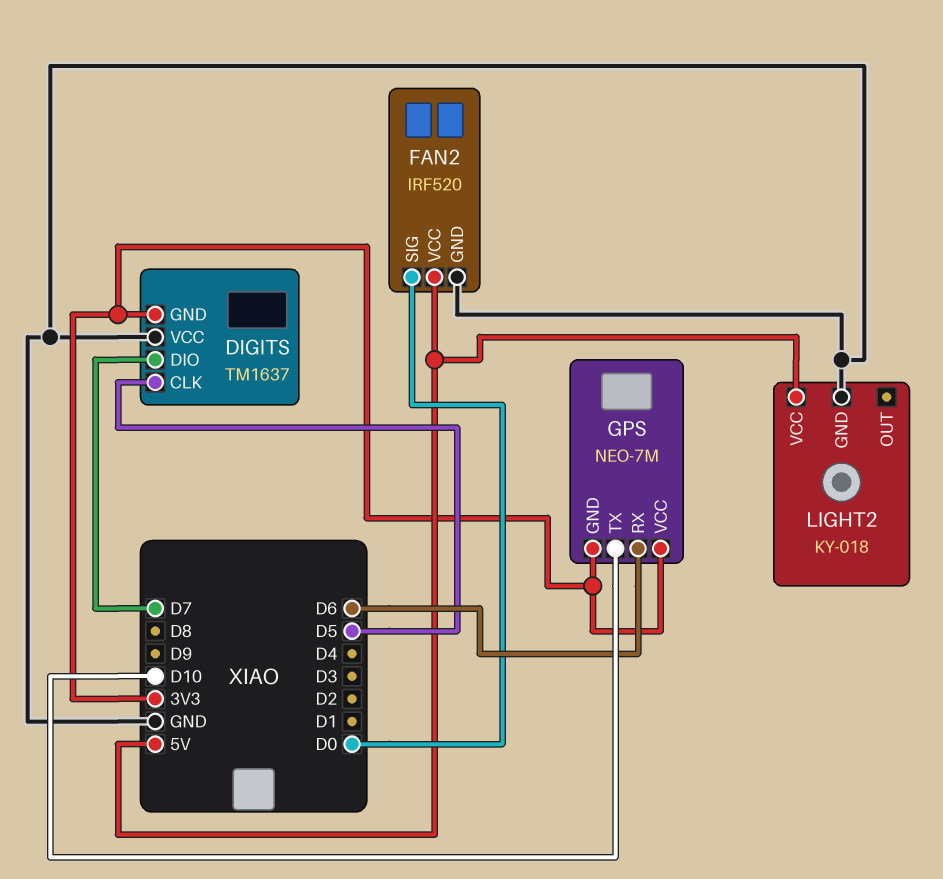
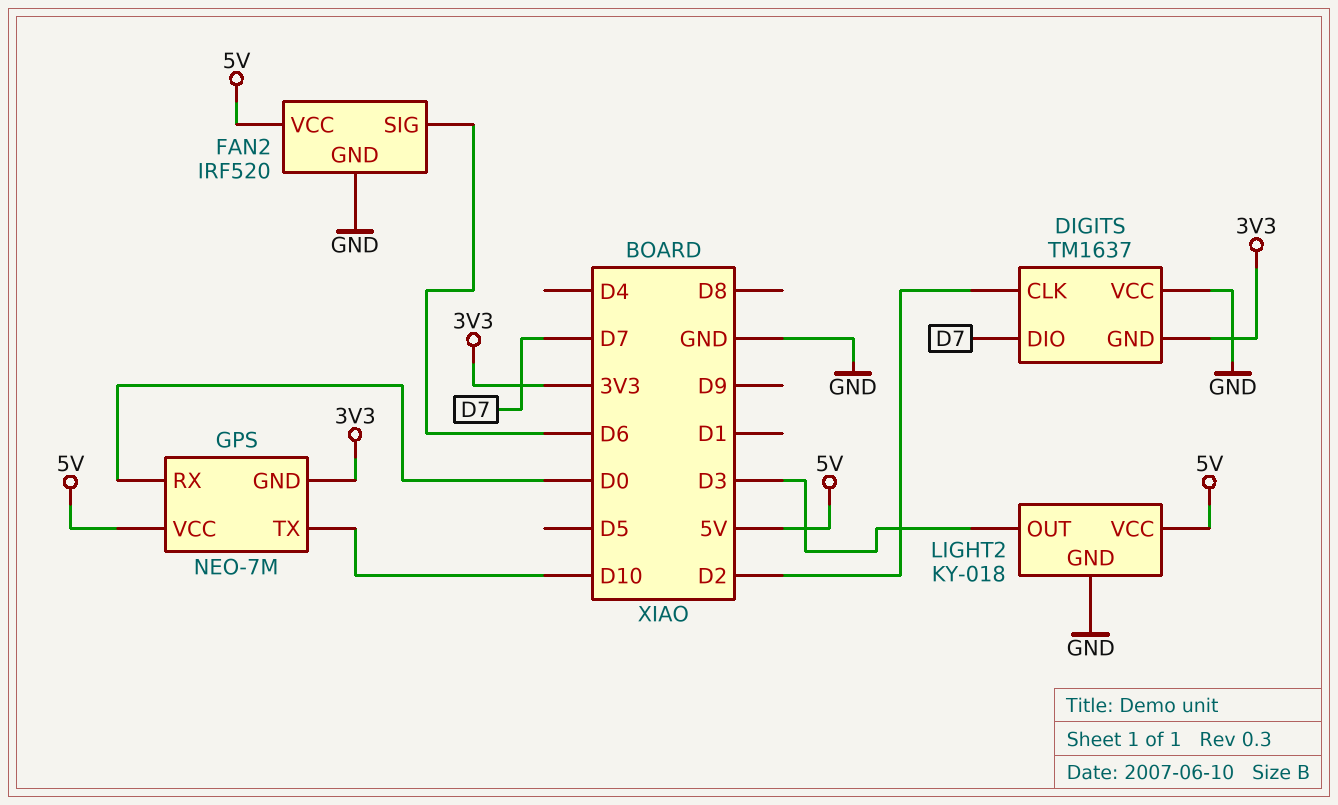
DIGITS pin CLK: D5 -> D2
FAN2 pin SIG: D0 -> D6
GPS pin RX: D6 -> D0
GPS pin VCC: 3V3 -> 5V
LIGHT2 pin OUT: none -> D3

